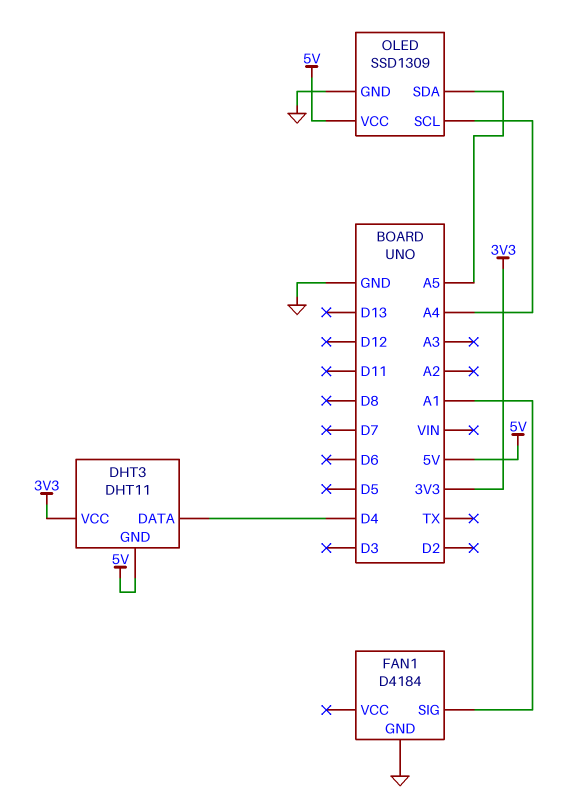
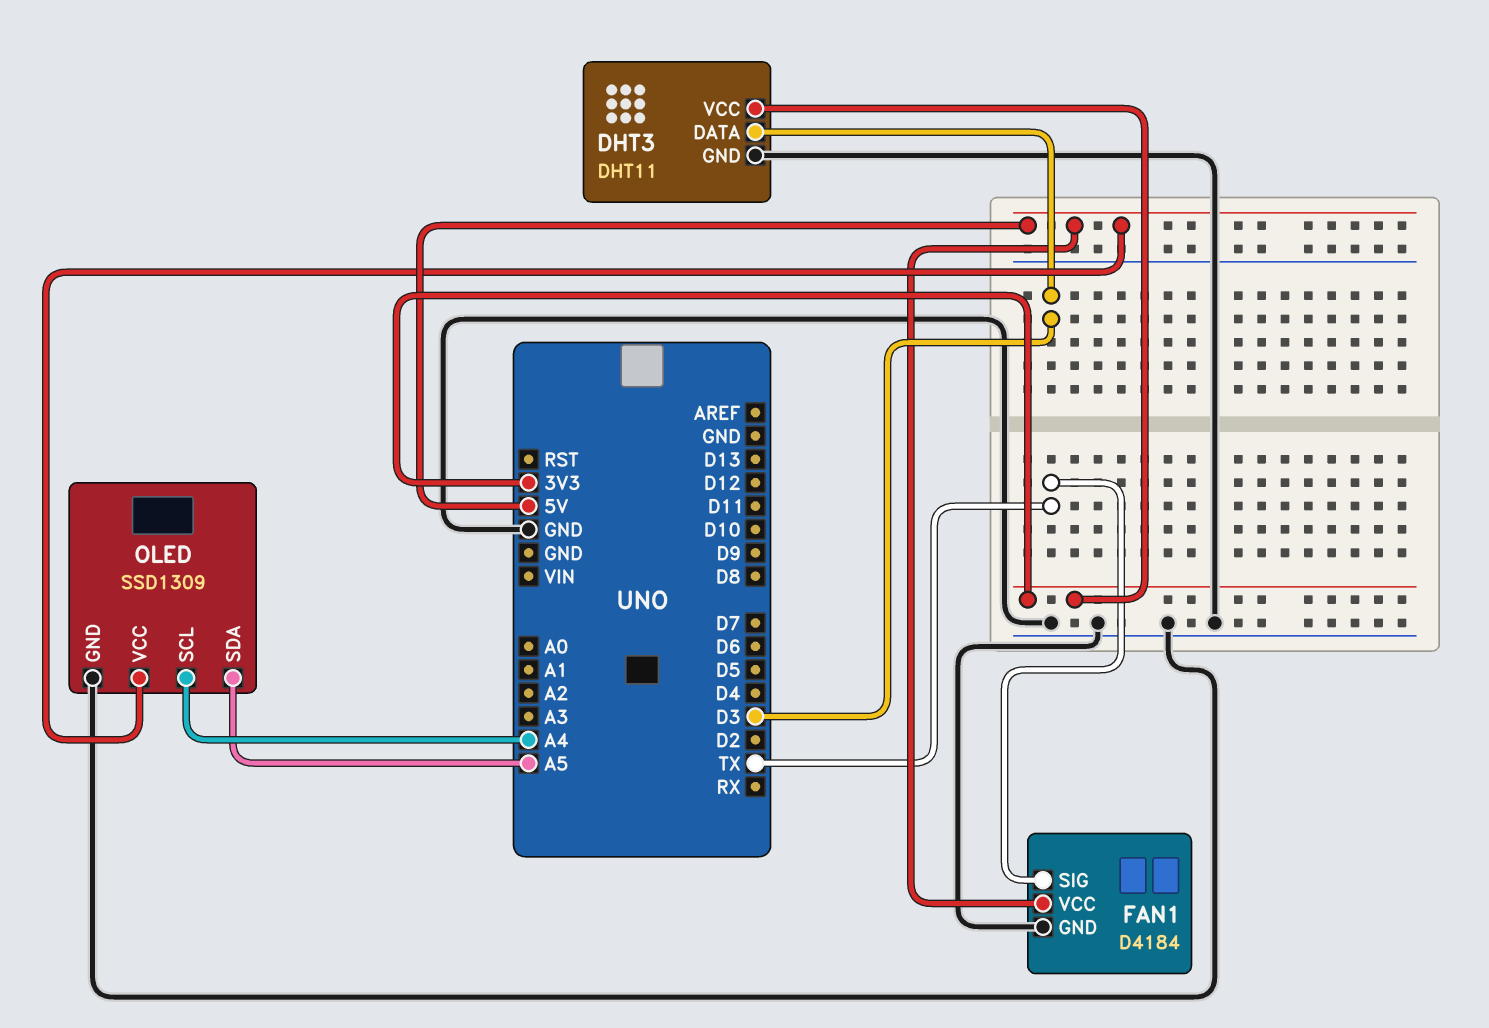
DHT3 pin DATA: D4 -> D3
DHT3 pin GND: 5V -> GND
FAN1 pin SIG: A1 -> TX
FAN1 pin VCC: none -> 5V

